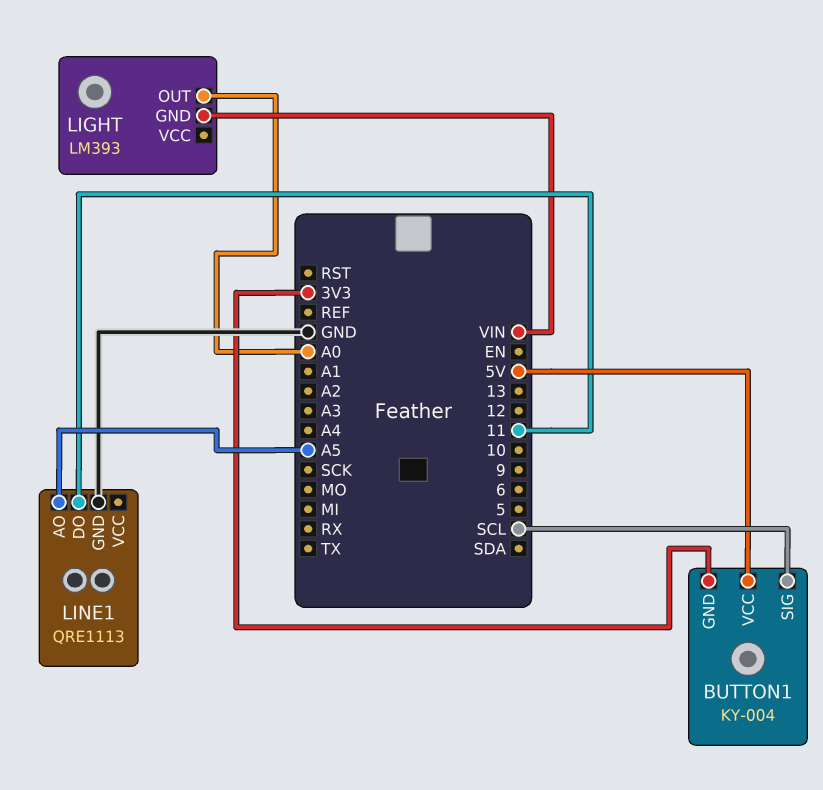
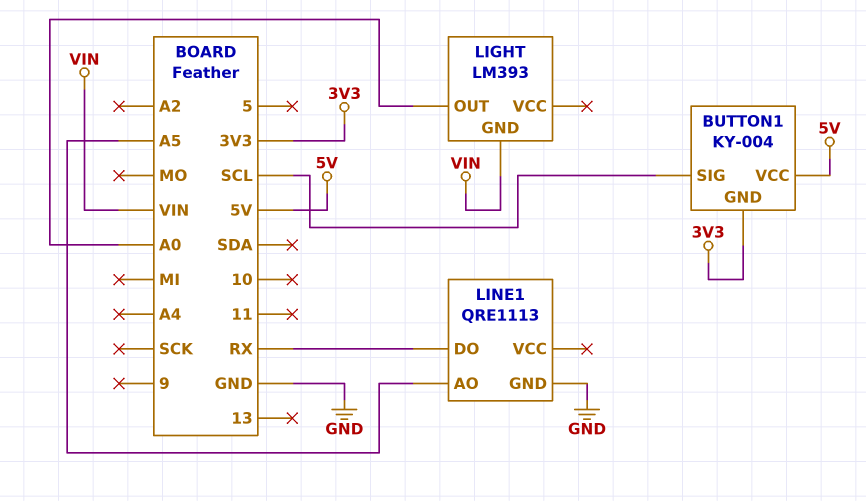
LINE1 pin DO: 11 -> RX

